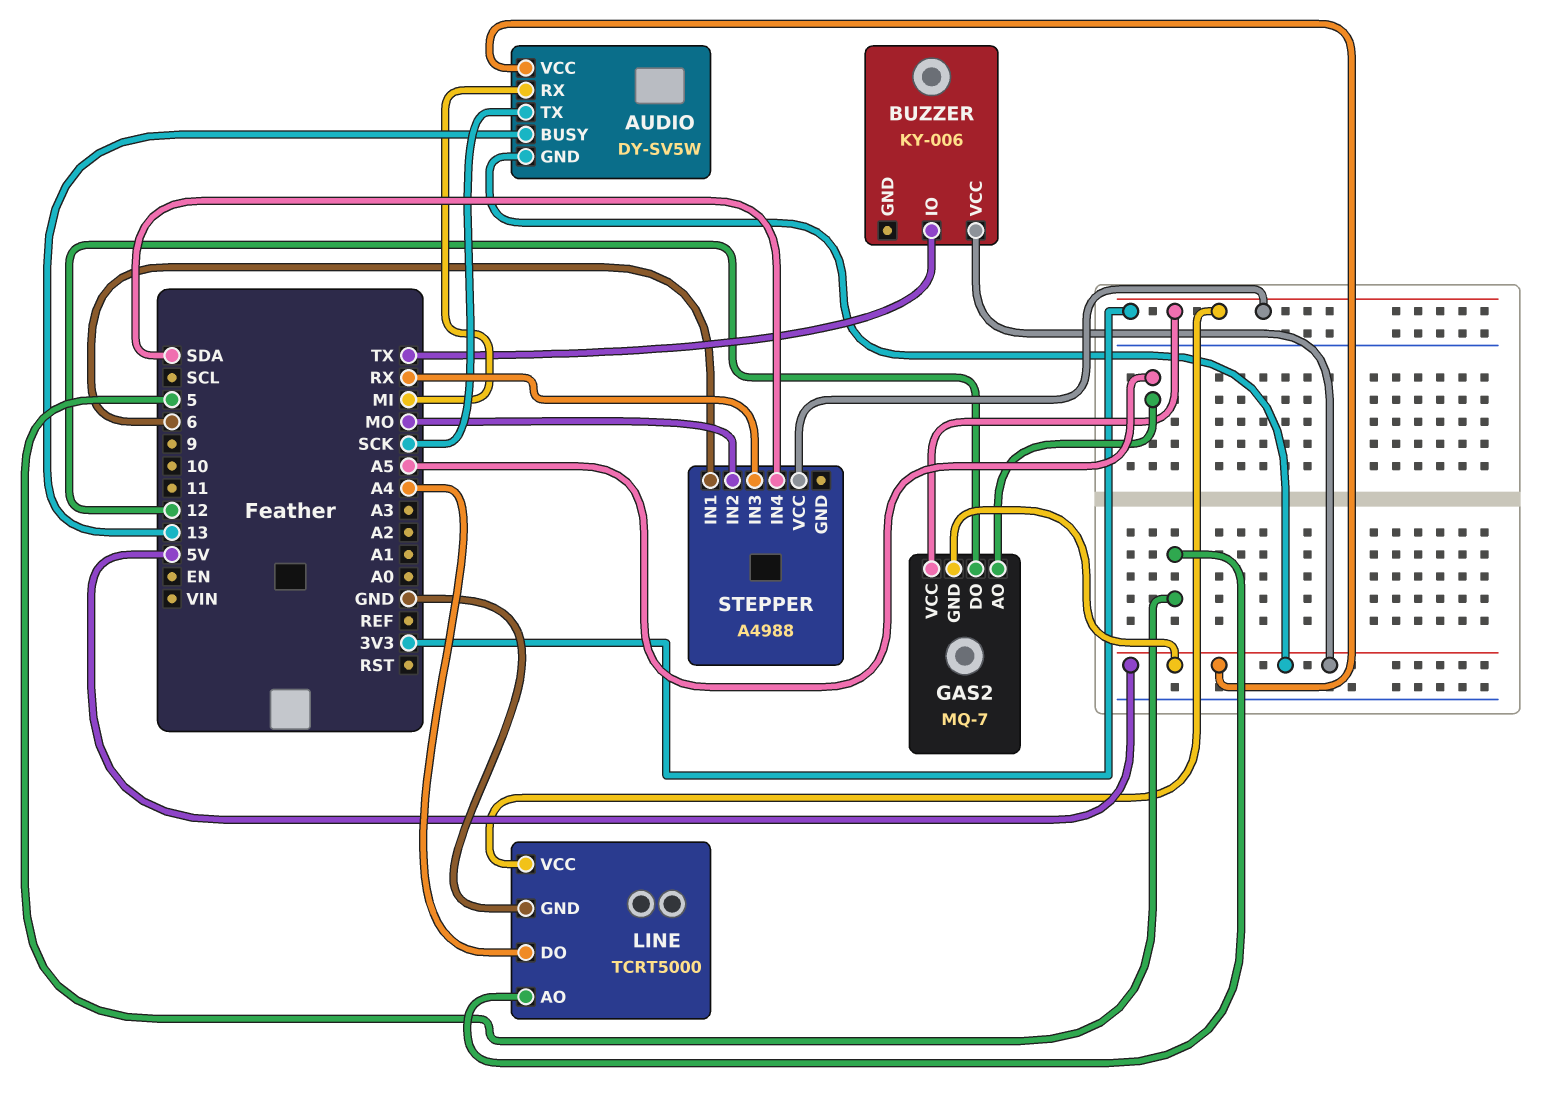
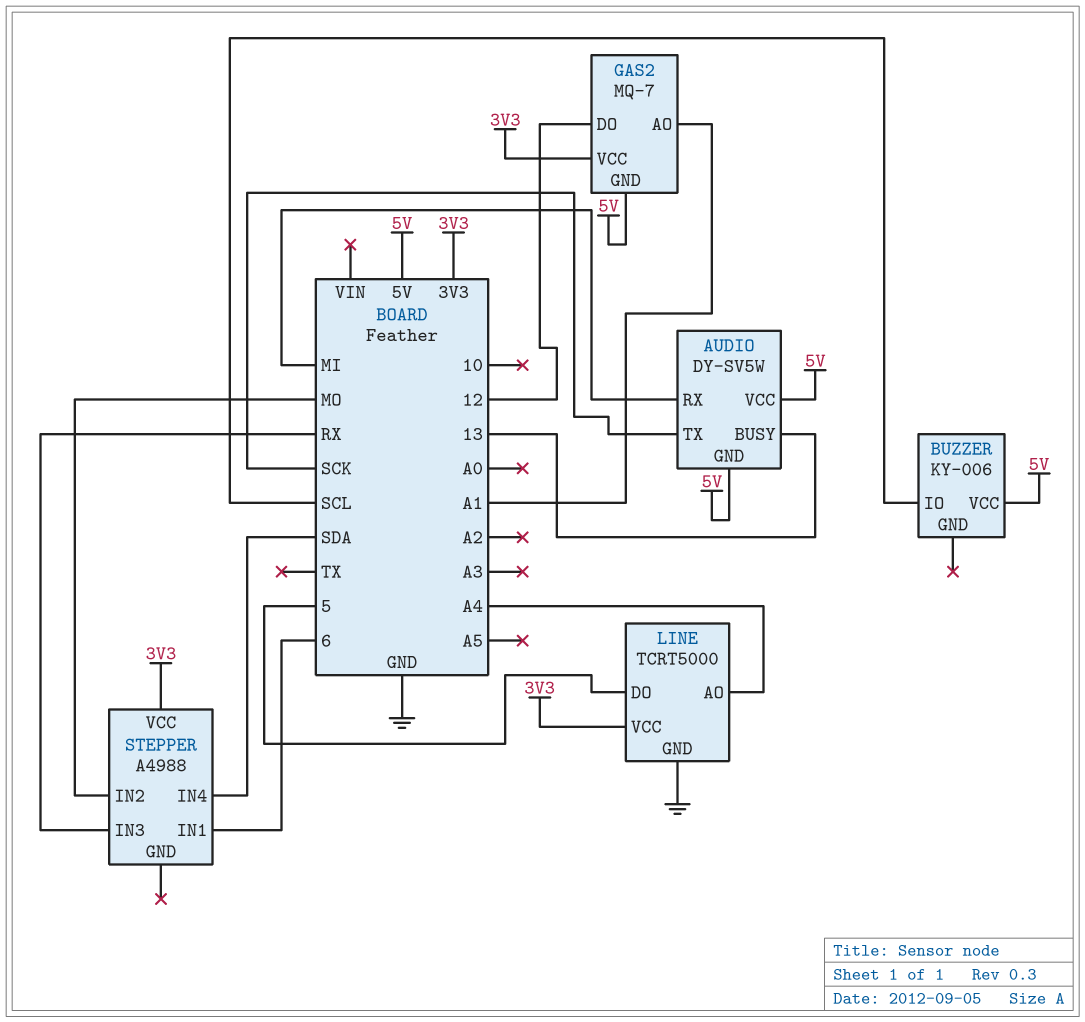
BUZZER pin IO: TX -> SCL
GAS2 pin AO: A5 -> A1
LINE pin AO: 5 -> A4
LINE pin DO: A4 -> 5

